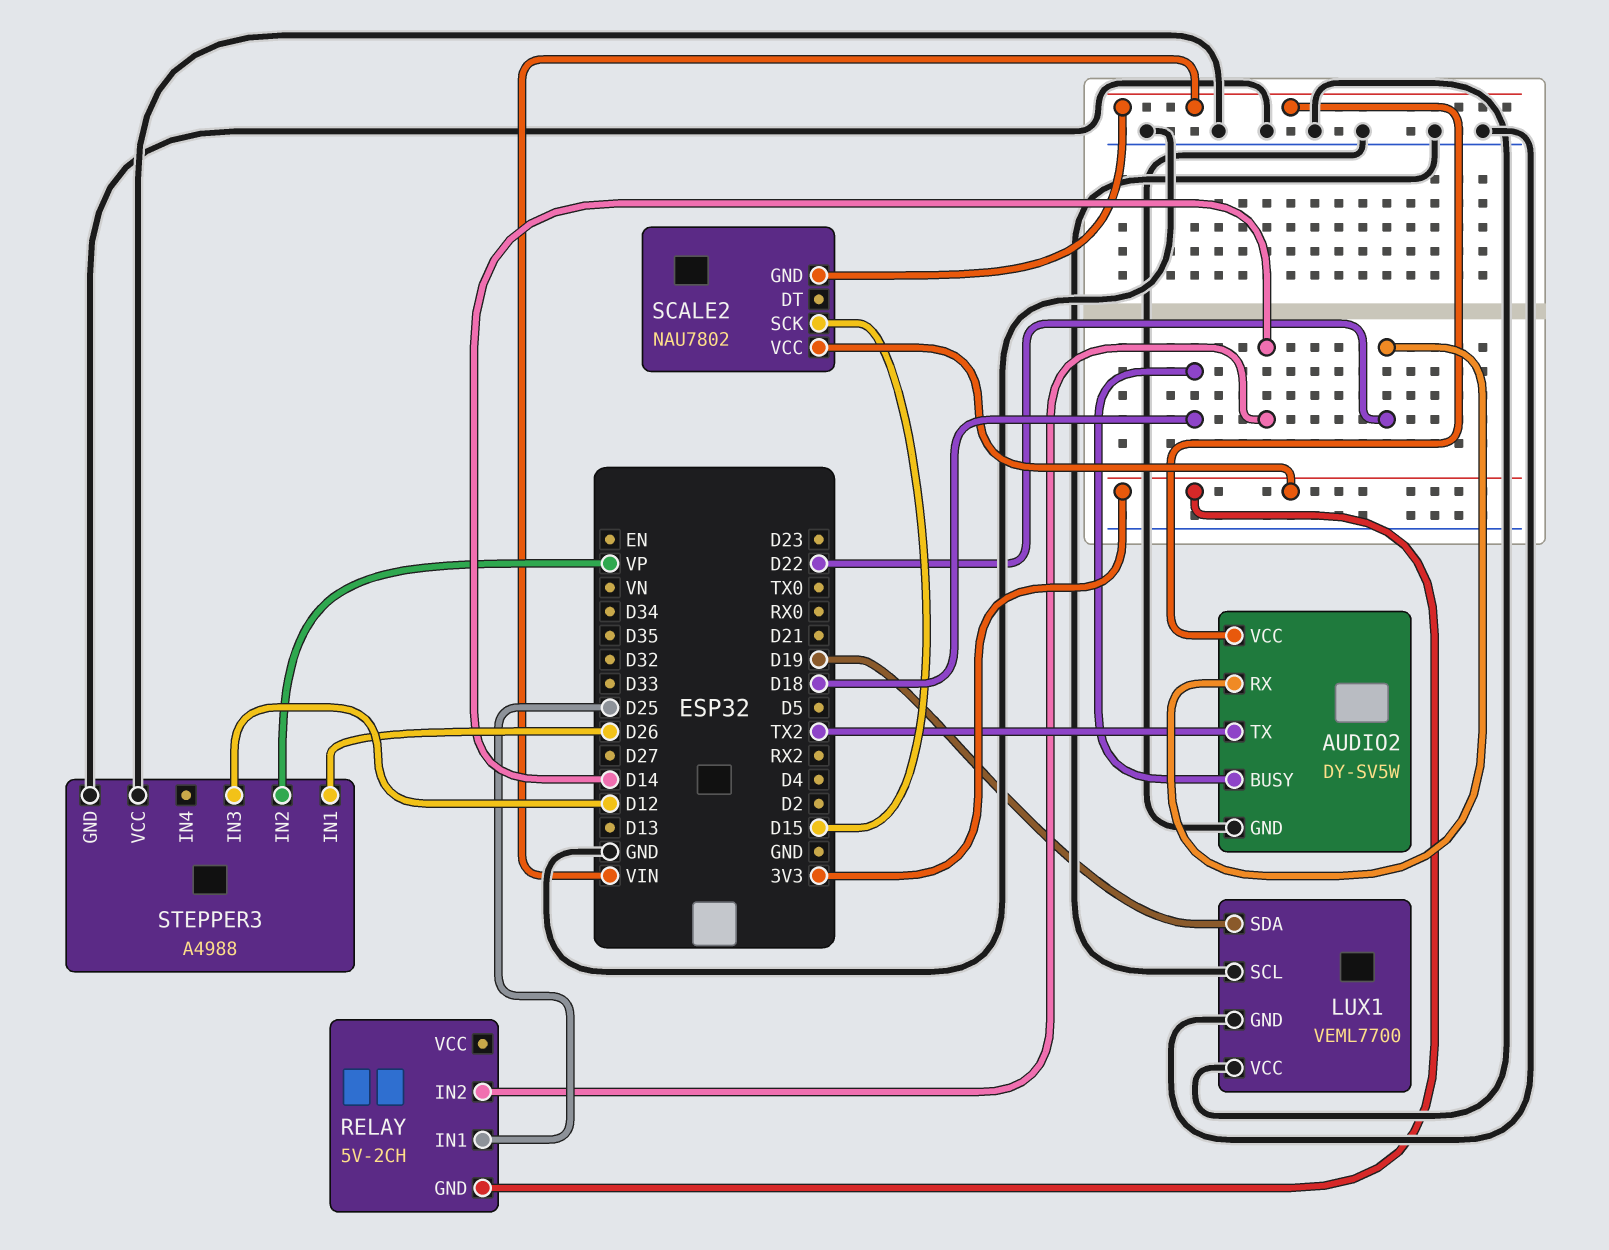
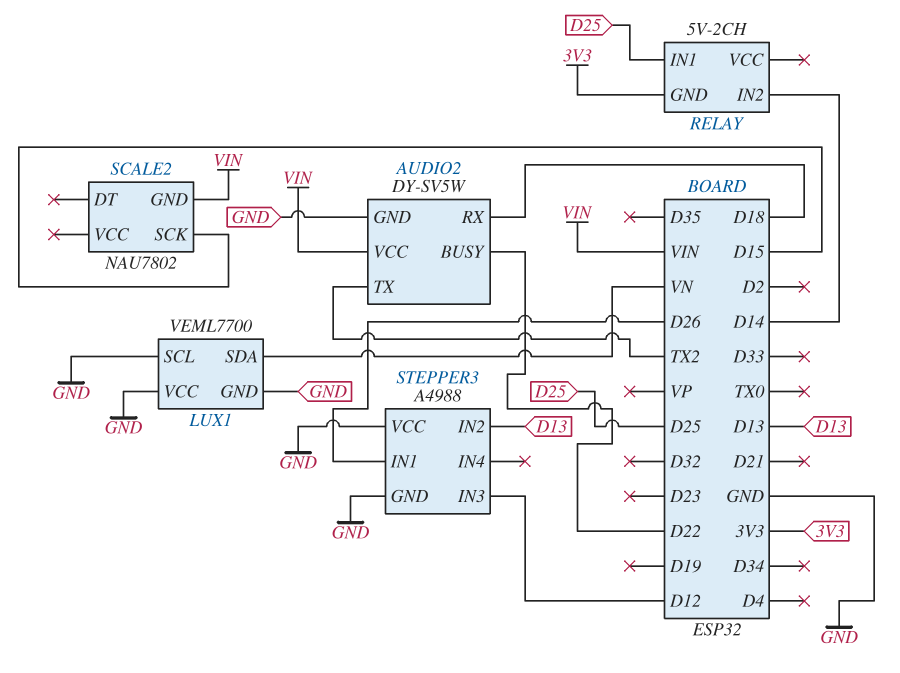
AUDIO2 pin BUSY: D18 -> D22
AUDIO2 pin RX: D22 -> D18
LUX1 pin SDA: D19 -> VN
SCALE2 pin VCC: 3V3 -> none
STEPPER3 pin IN2: VP -> D13

